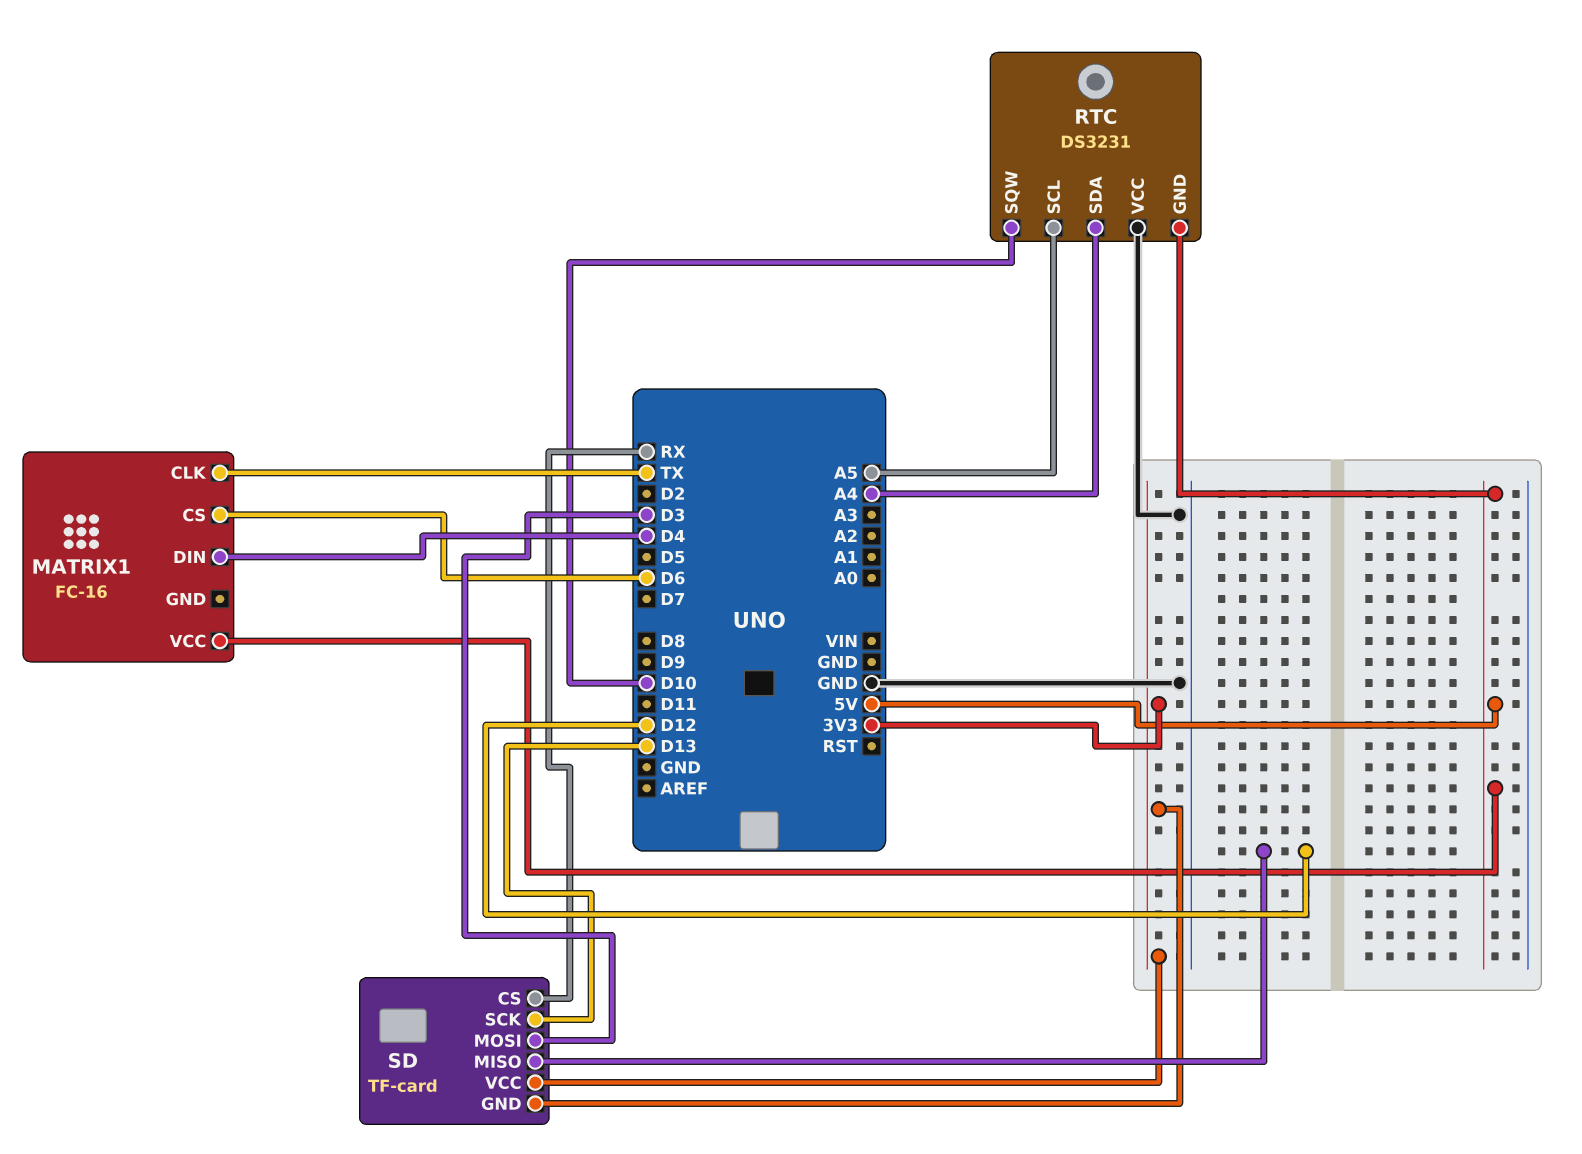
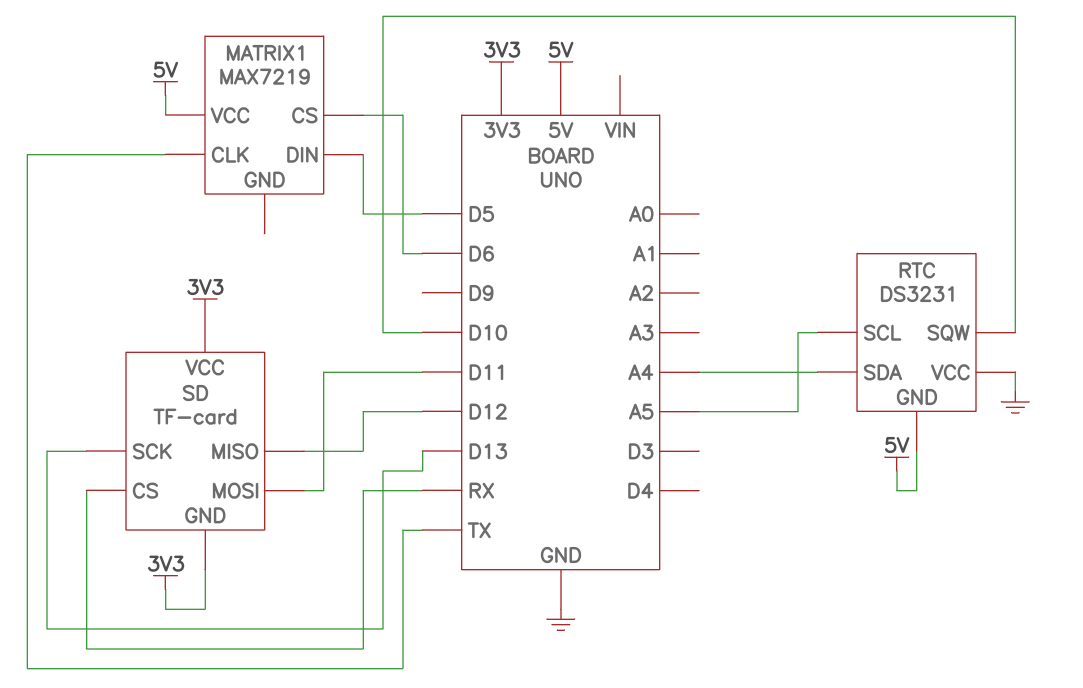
MATRIX1: FC-16 -> MAX7219
MATRIX1 pin DIN: D4 -> D5
SD pin MOSI: D3 -> D11

